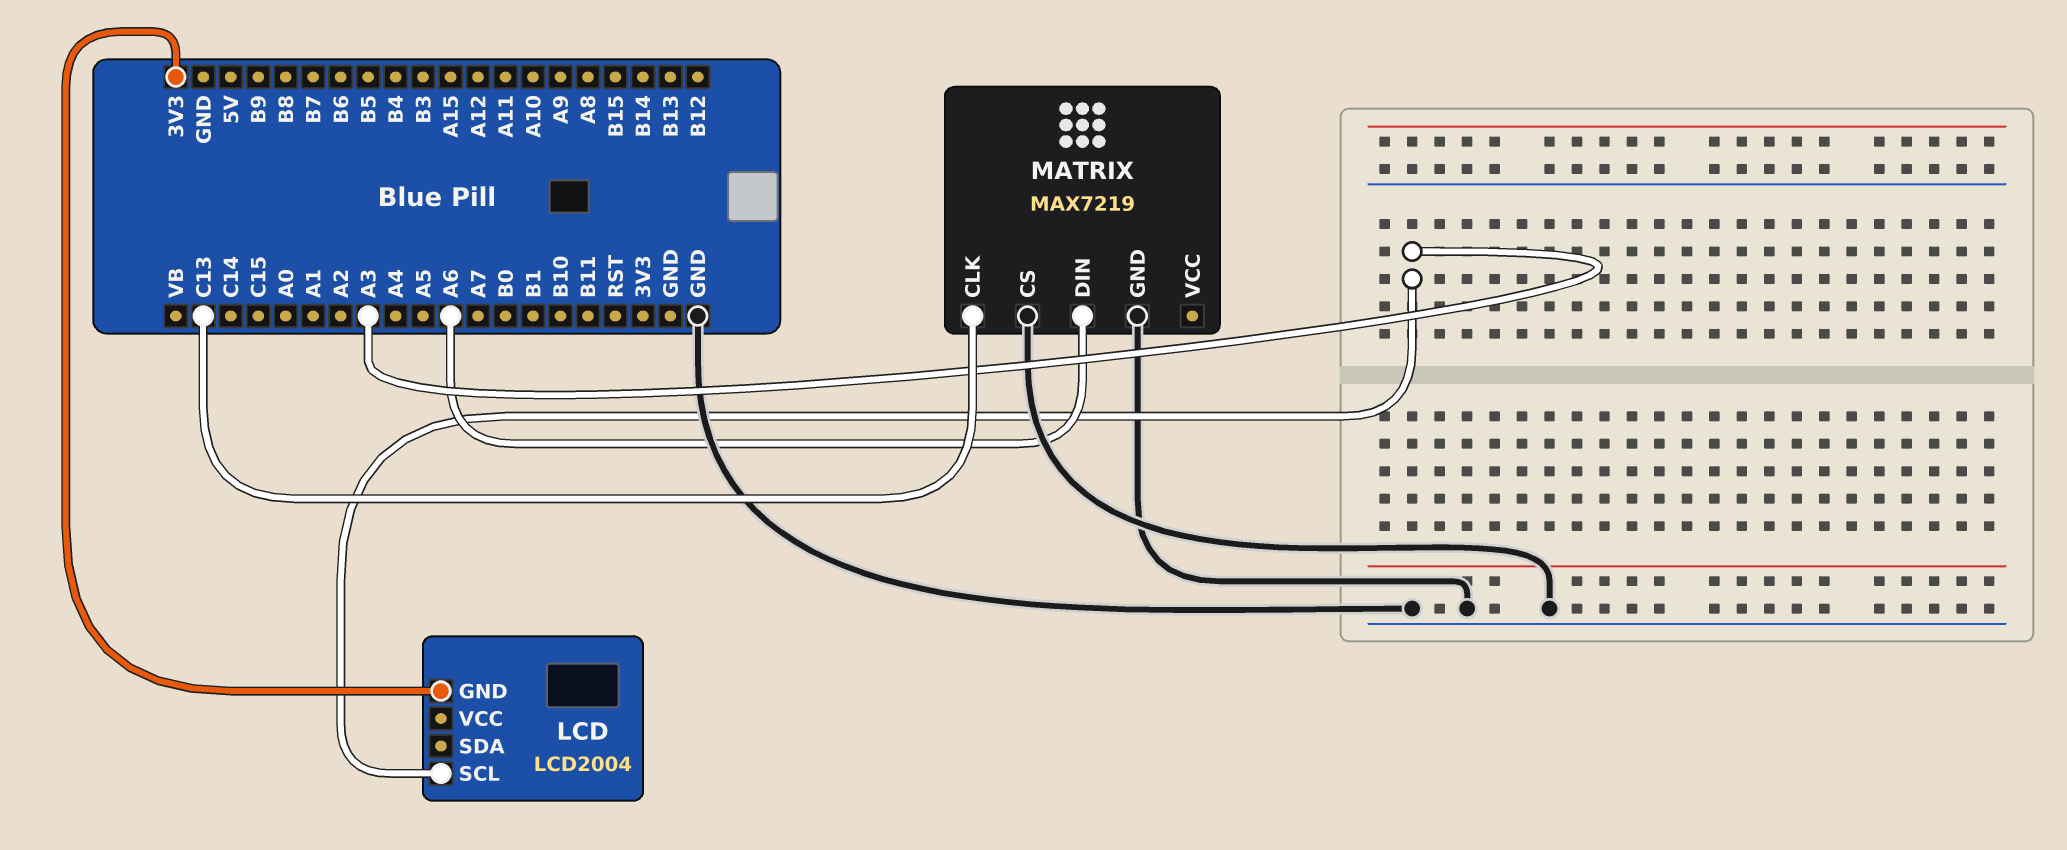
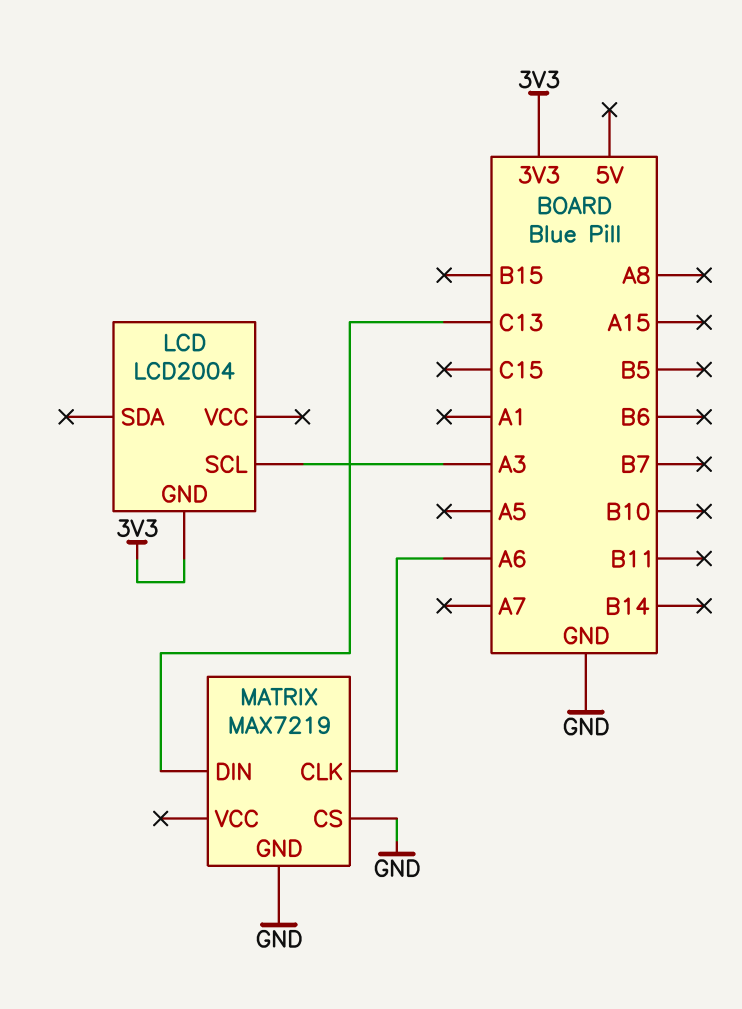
MATRIX pin CLK: C13 -> A6
MATRIX pin DIN: A6 -> C13

